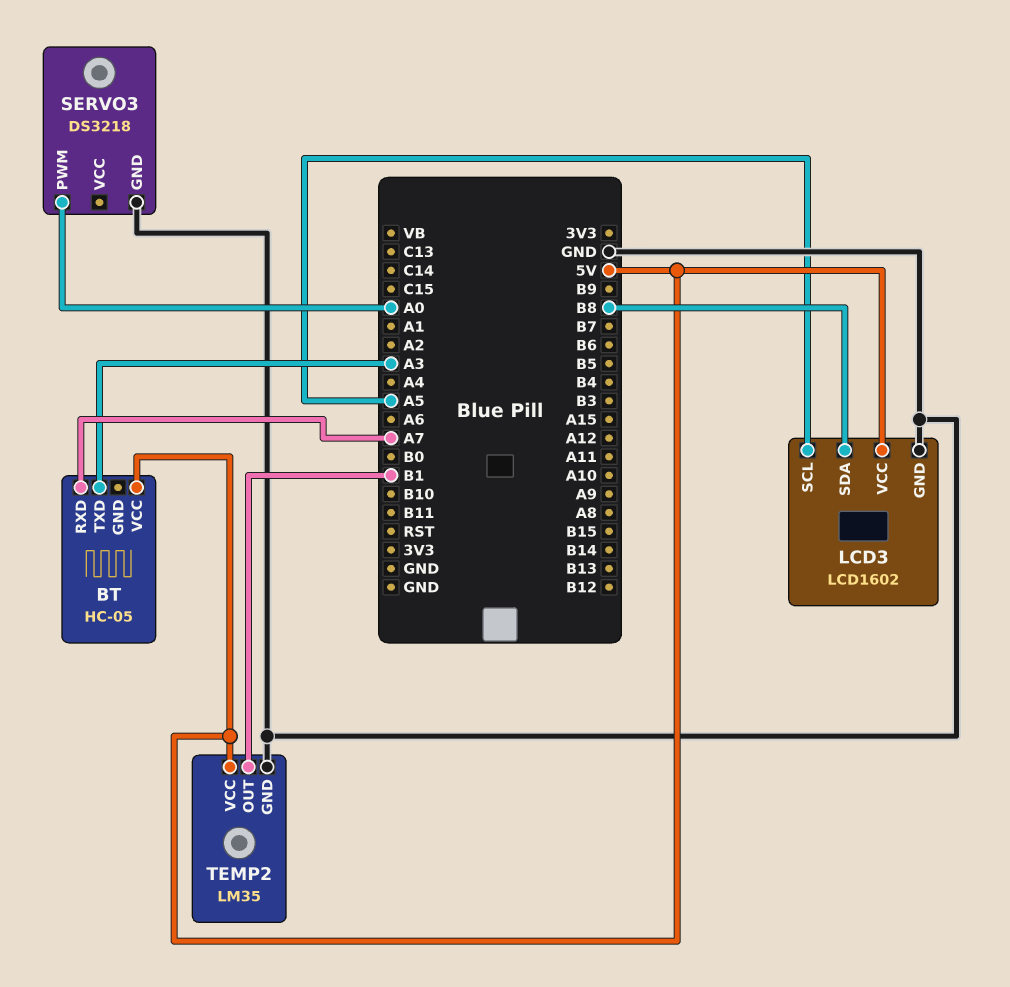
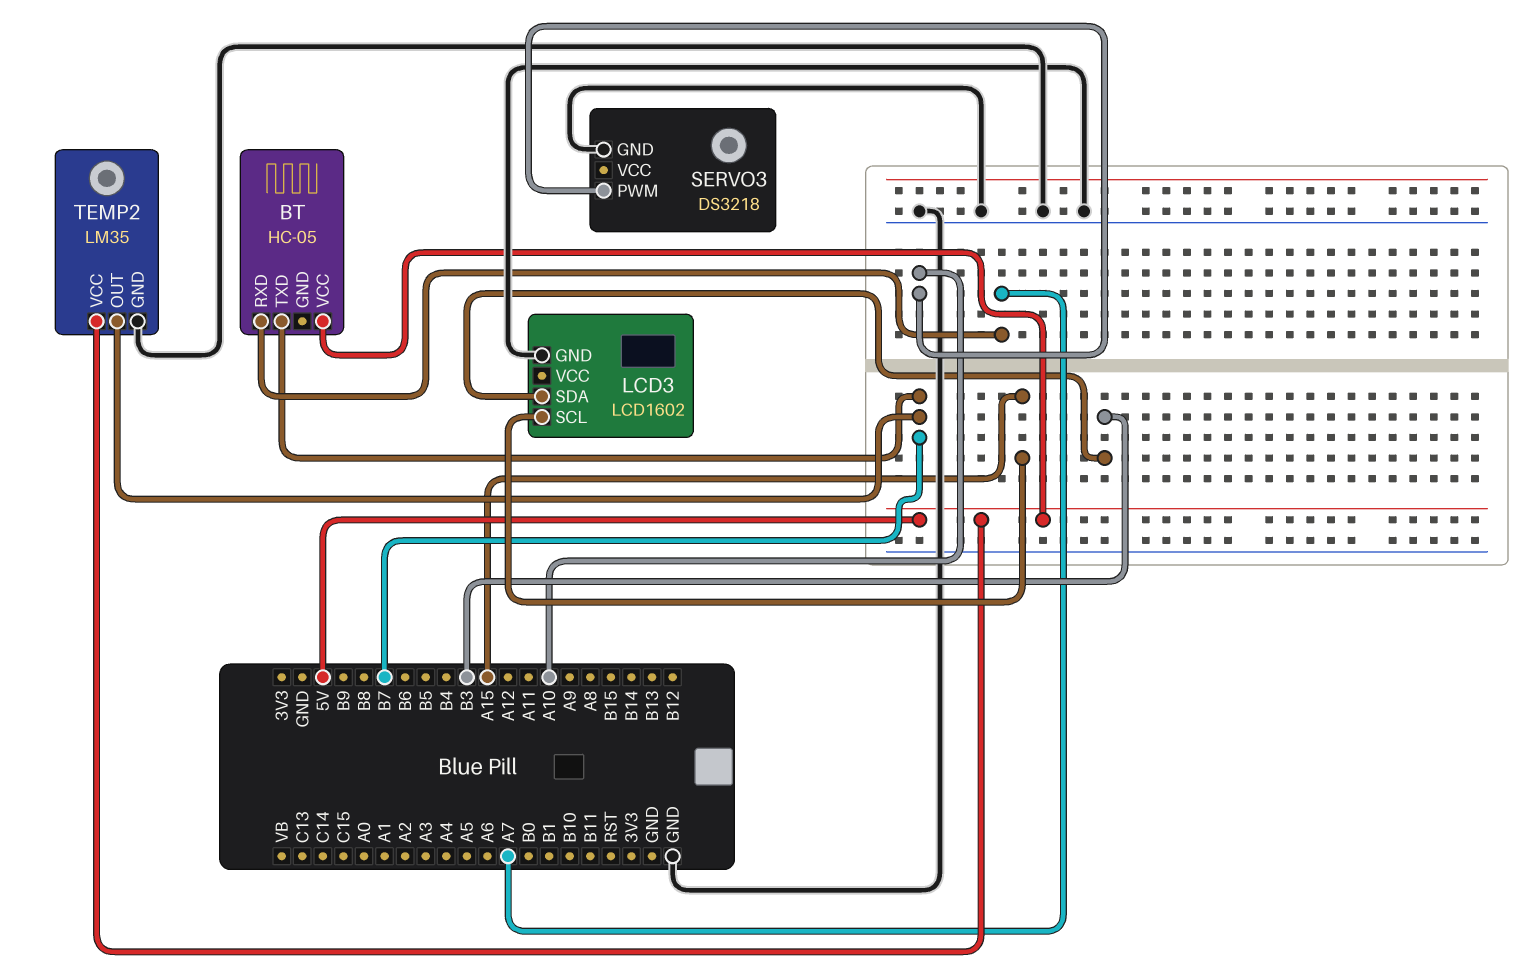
BT pin TXD: A3 -> B7
LCD3 pin SCL: A5 -> A15
LCD3 pin SDA: B8 -> B3
LCD3 pin VCC: 5V -> none
SERVO3 pin PWM: A0 -> A10
TEMP2 pin OUT: B1 -> B7

